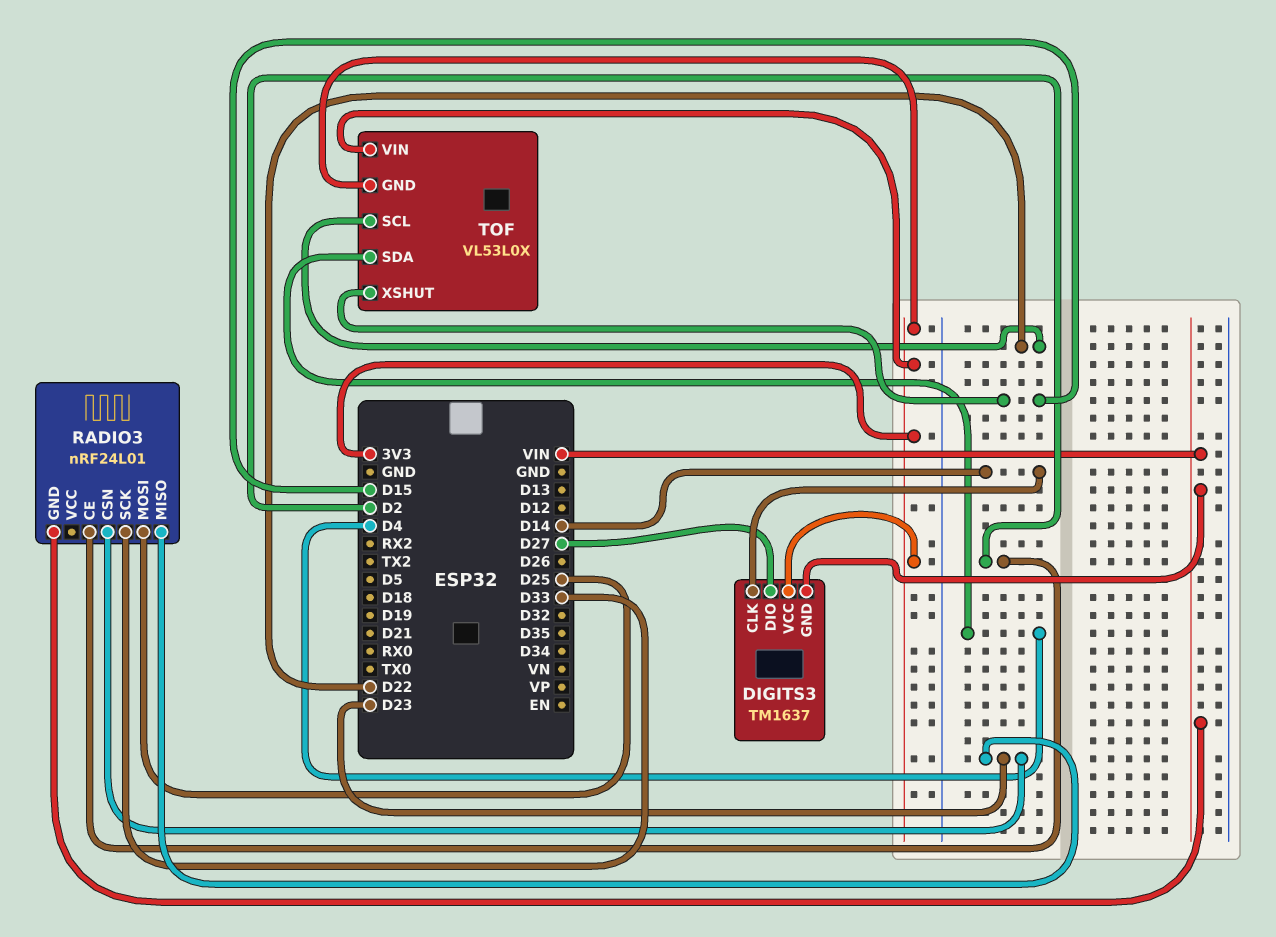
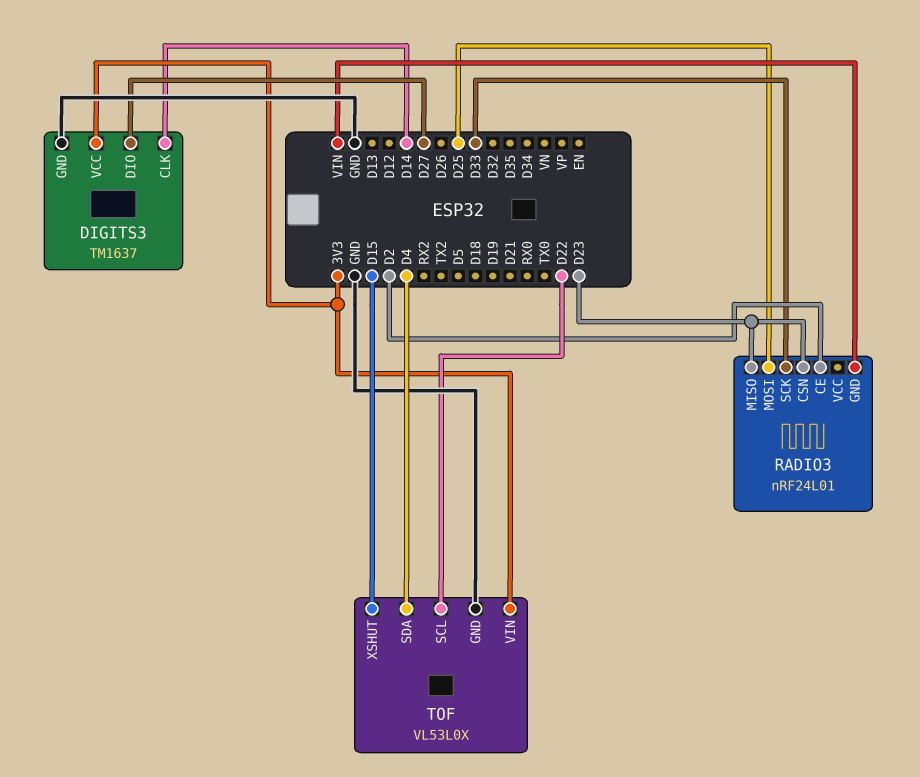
DIGITS3 pin GND: VIN -> GND
TOF pin GND: 3V3 -> GND

